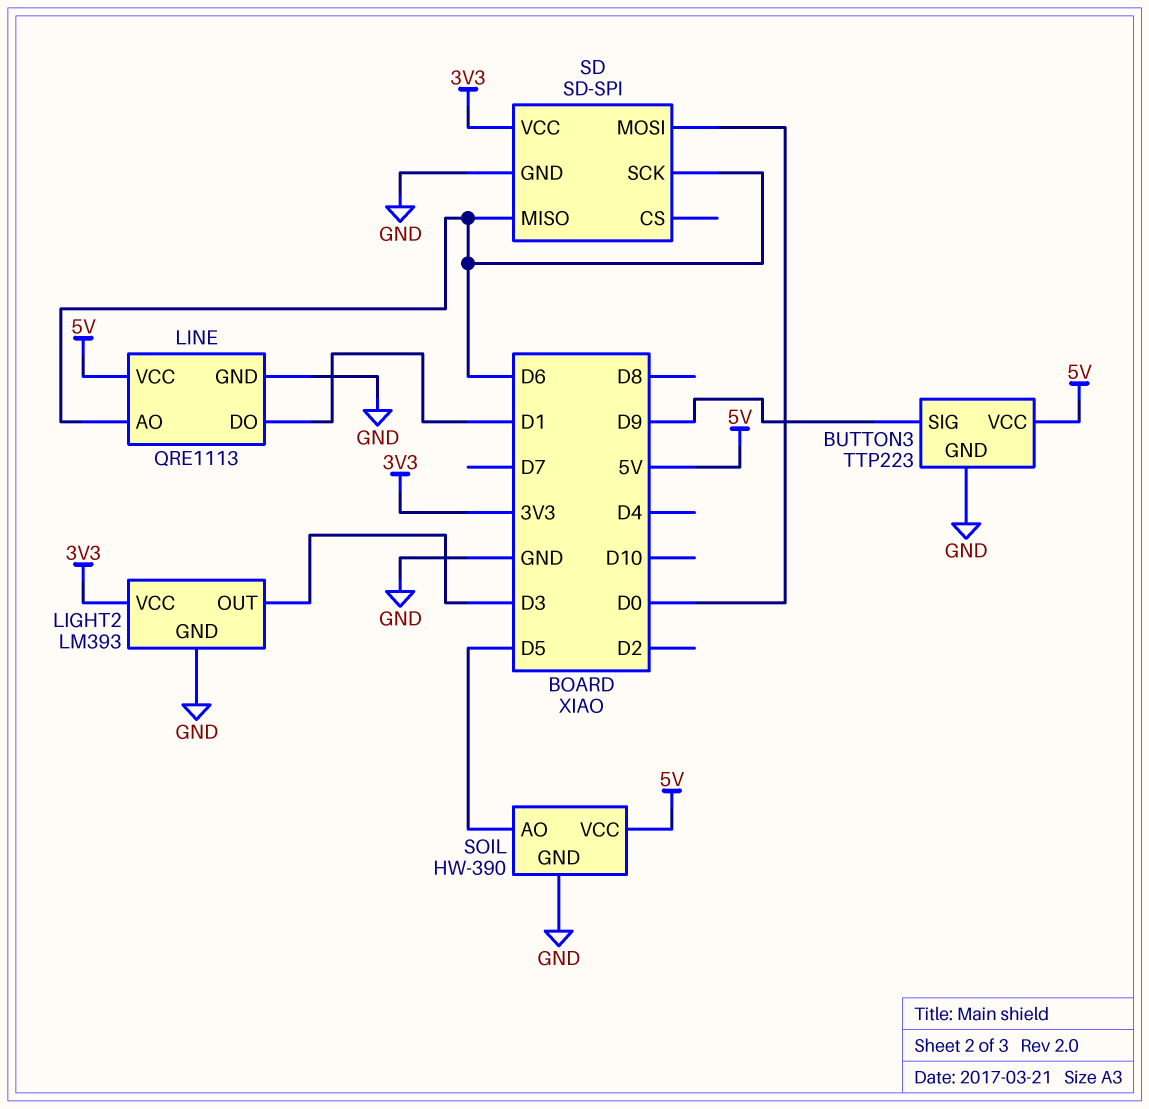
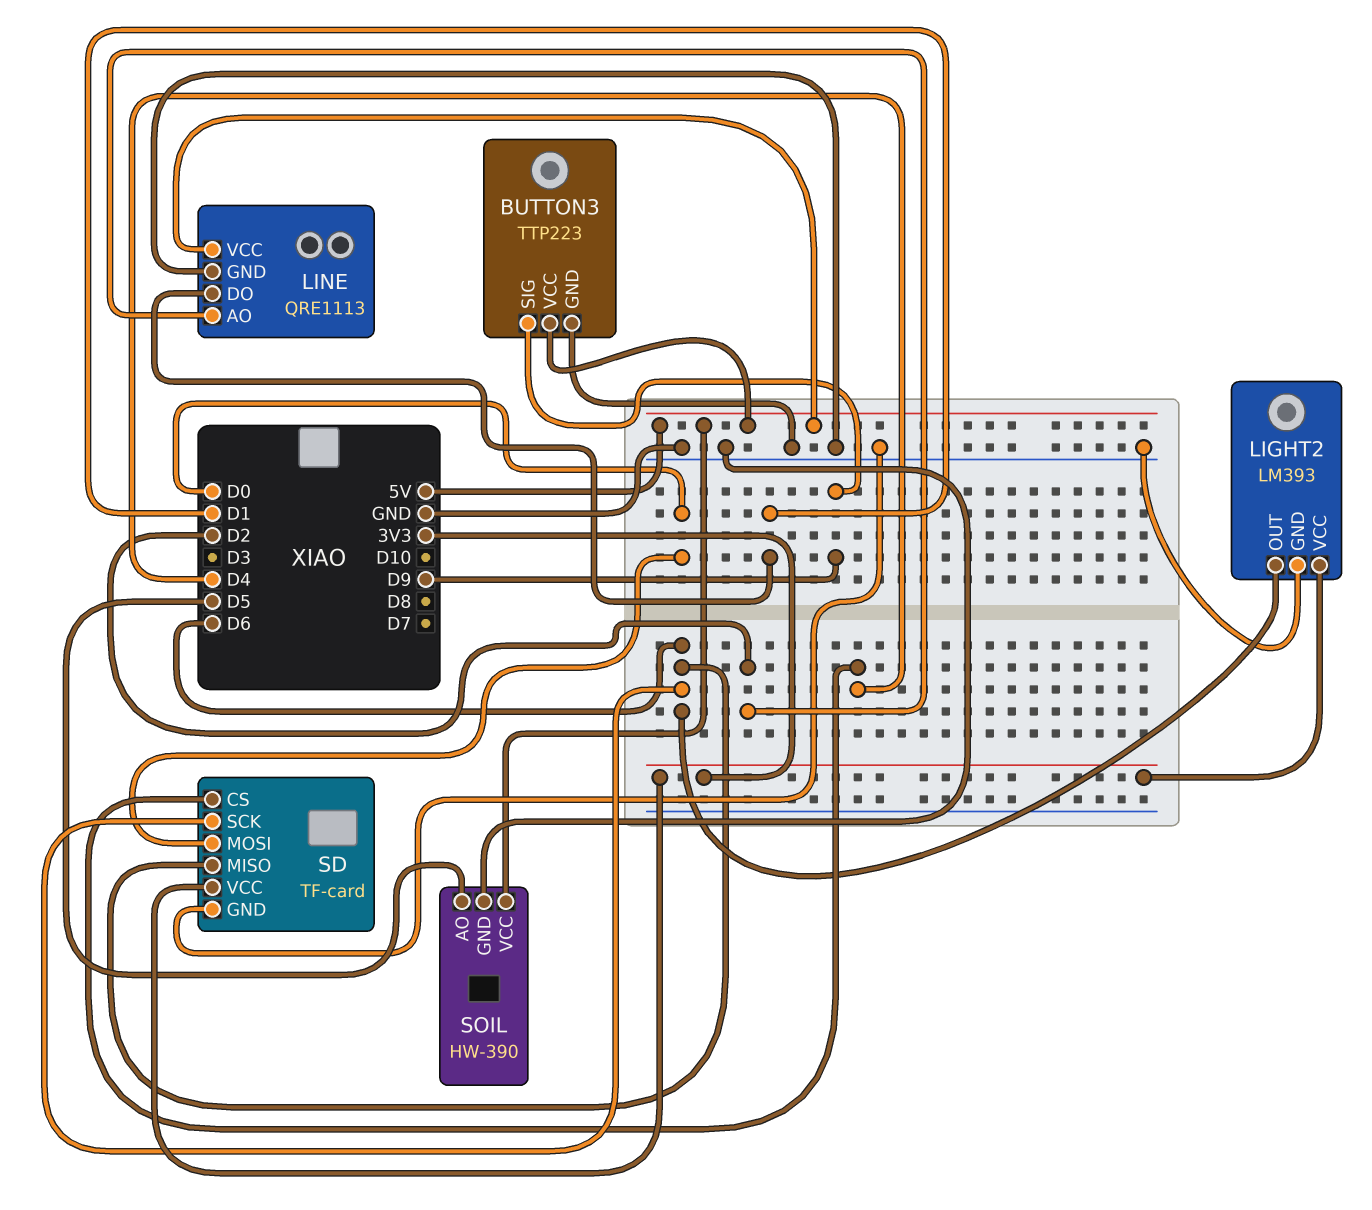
LIGHT2 pin OUT: D3 -> D6
LINE pin AO: D6 -> D2
SD: SD-SPI -> TF-card
SD pin CS: none -> D4

